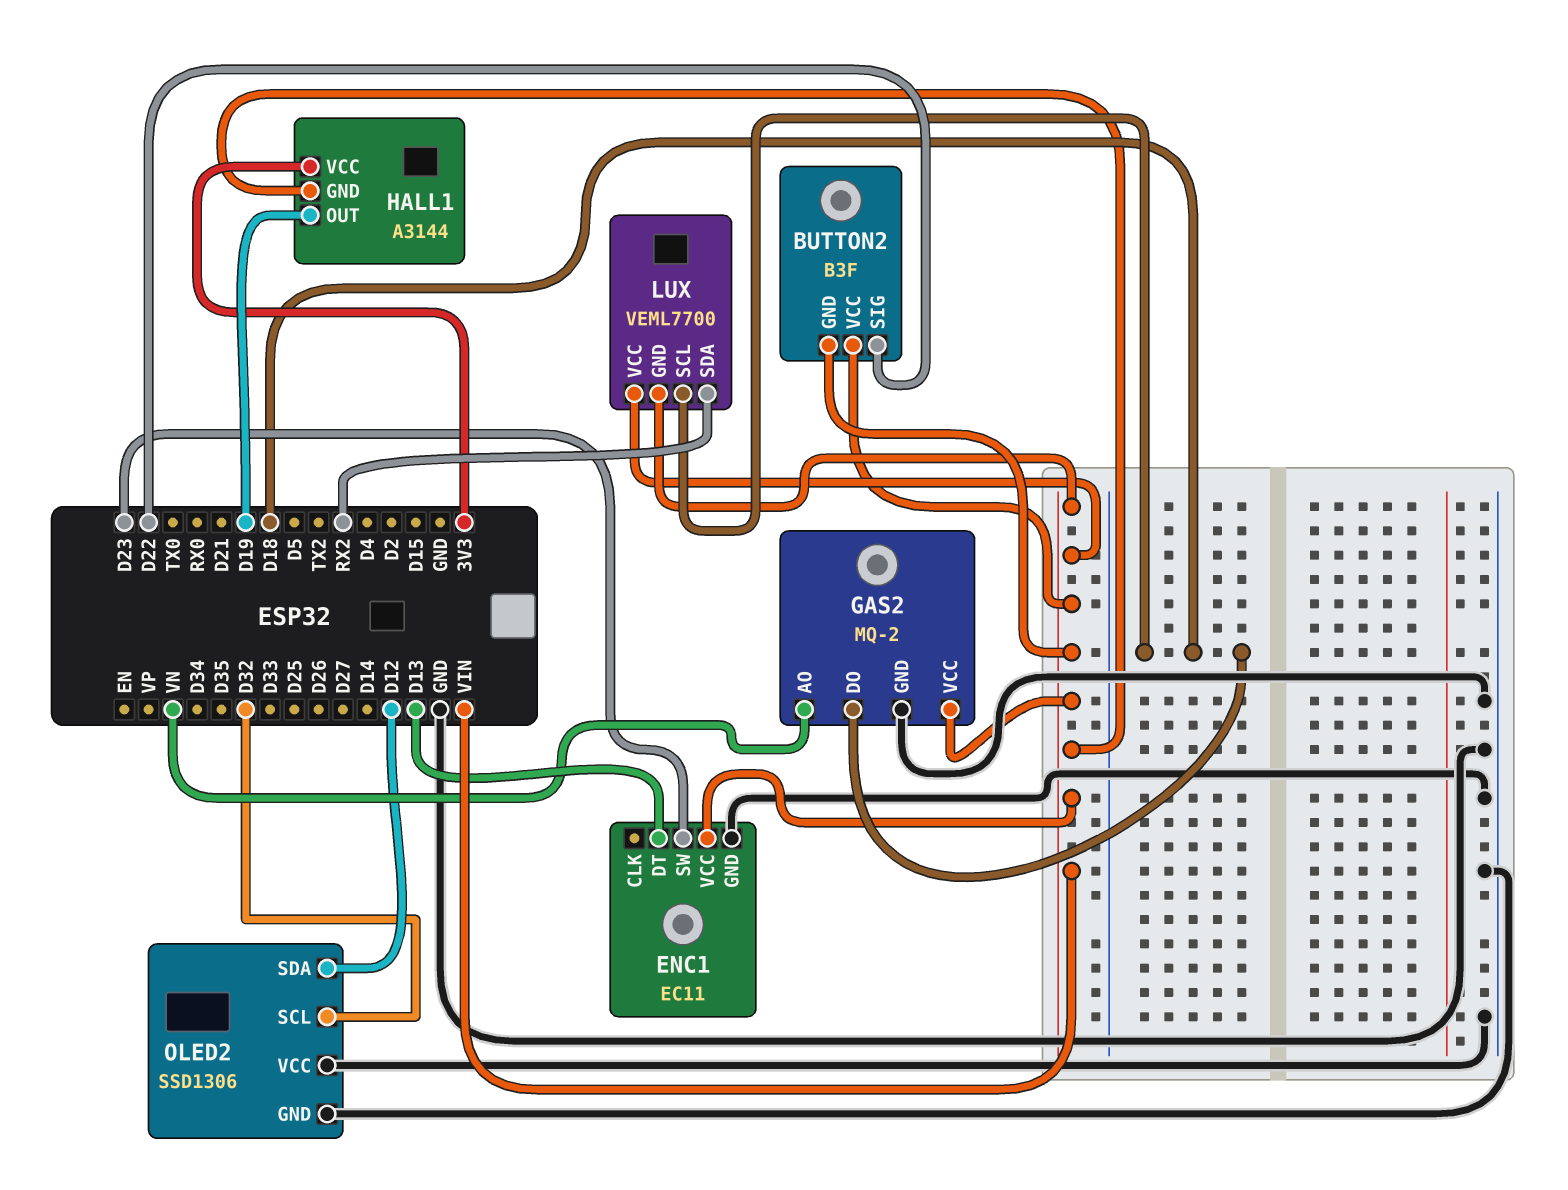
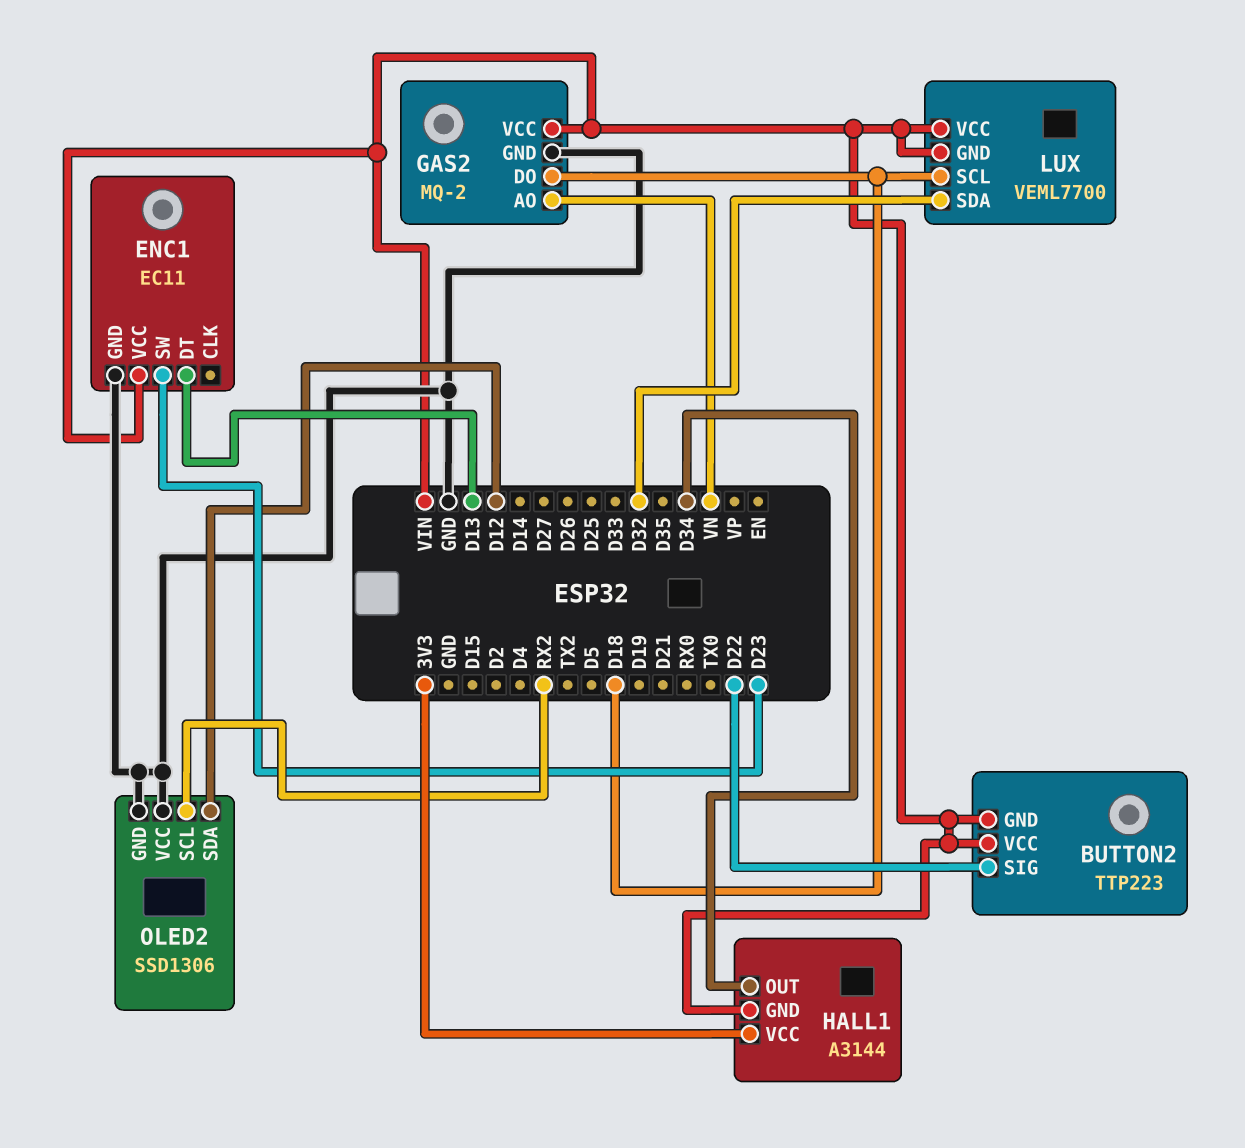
BUTTON2: B3F -> TTP223
HALL1 pin OUT: D19 -> D34
LUX pin SDA: RX2 -> D32
OLED2 pin SCL: D32 -> RX2

